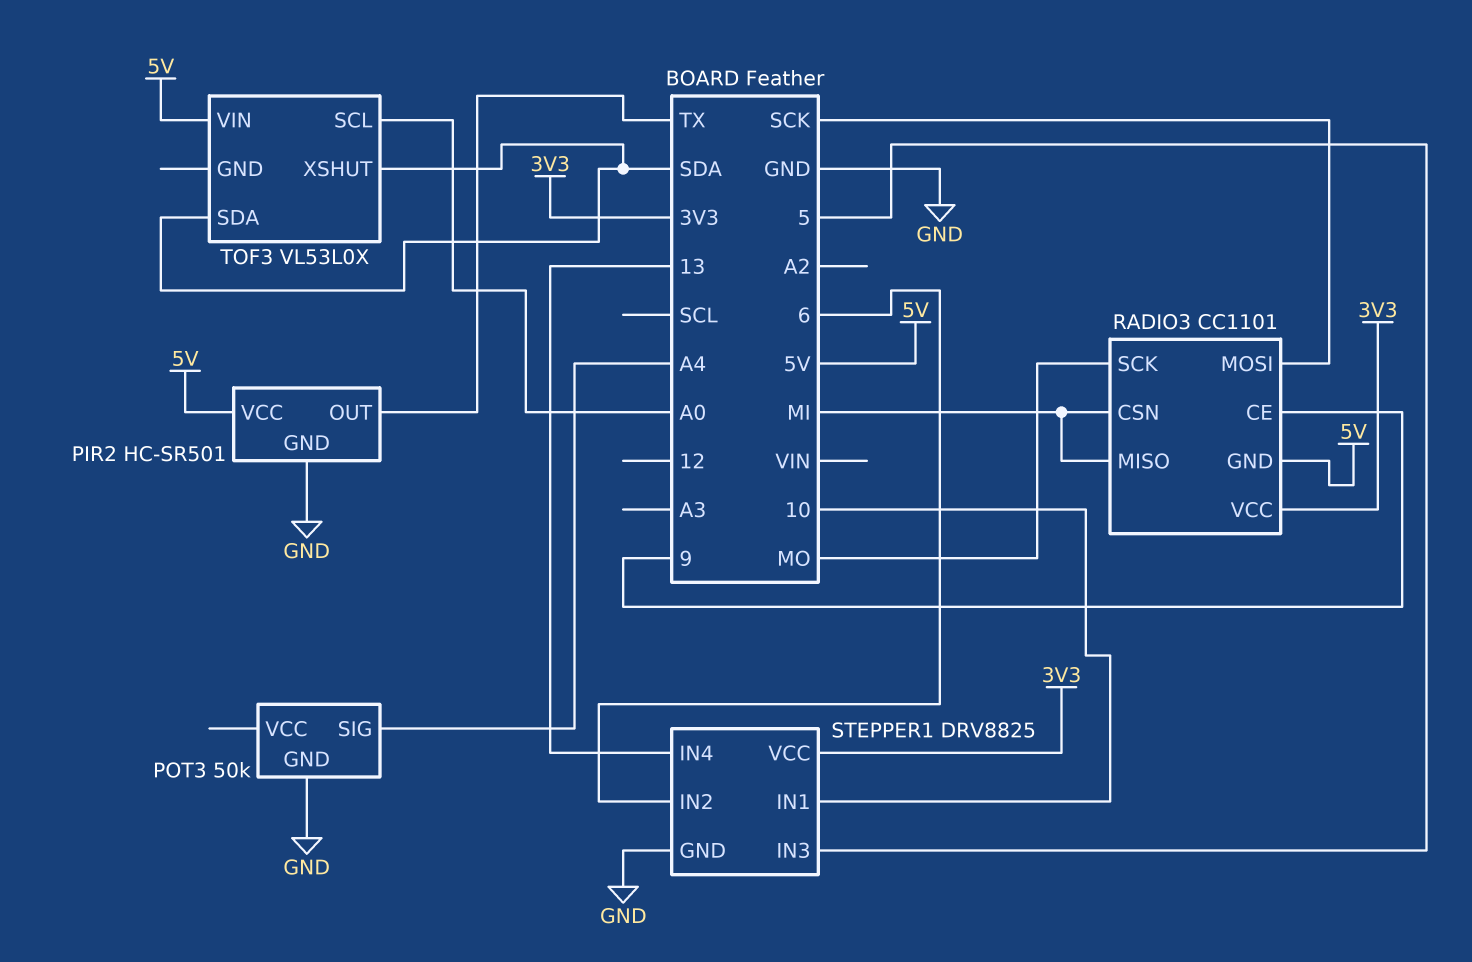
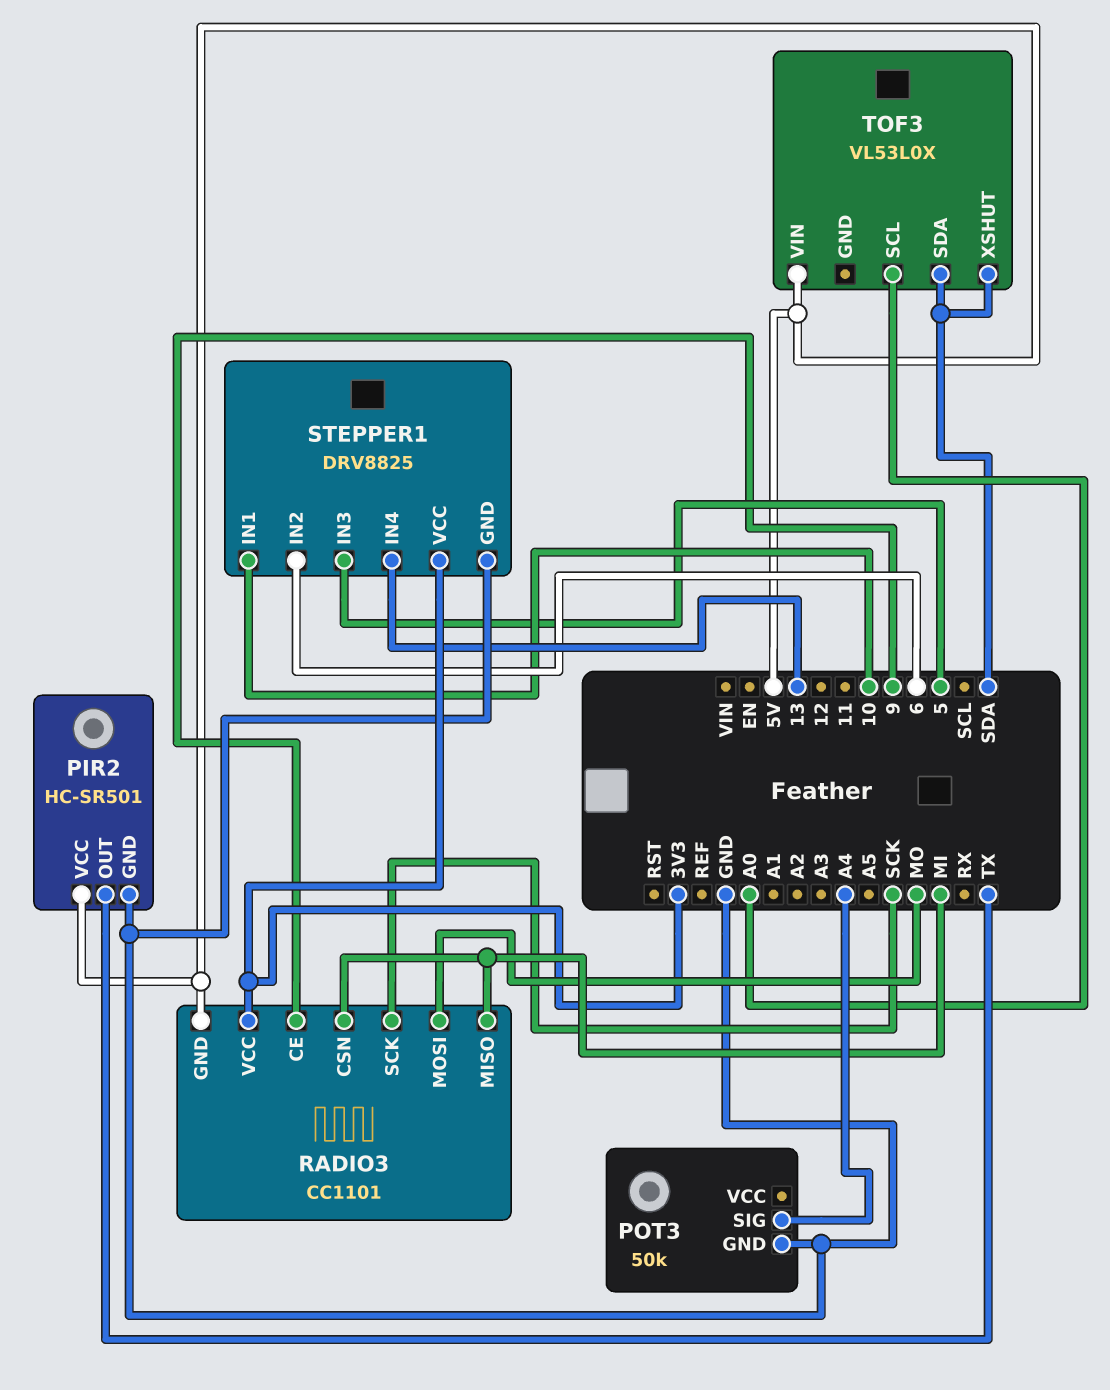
RADIO3 pin MOSI: SCK -> MO
RADIO3 pin SCK: MO -> SCK

